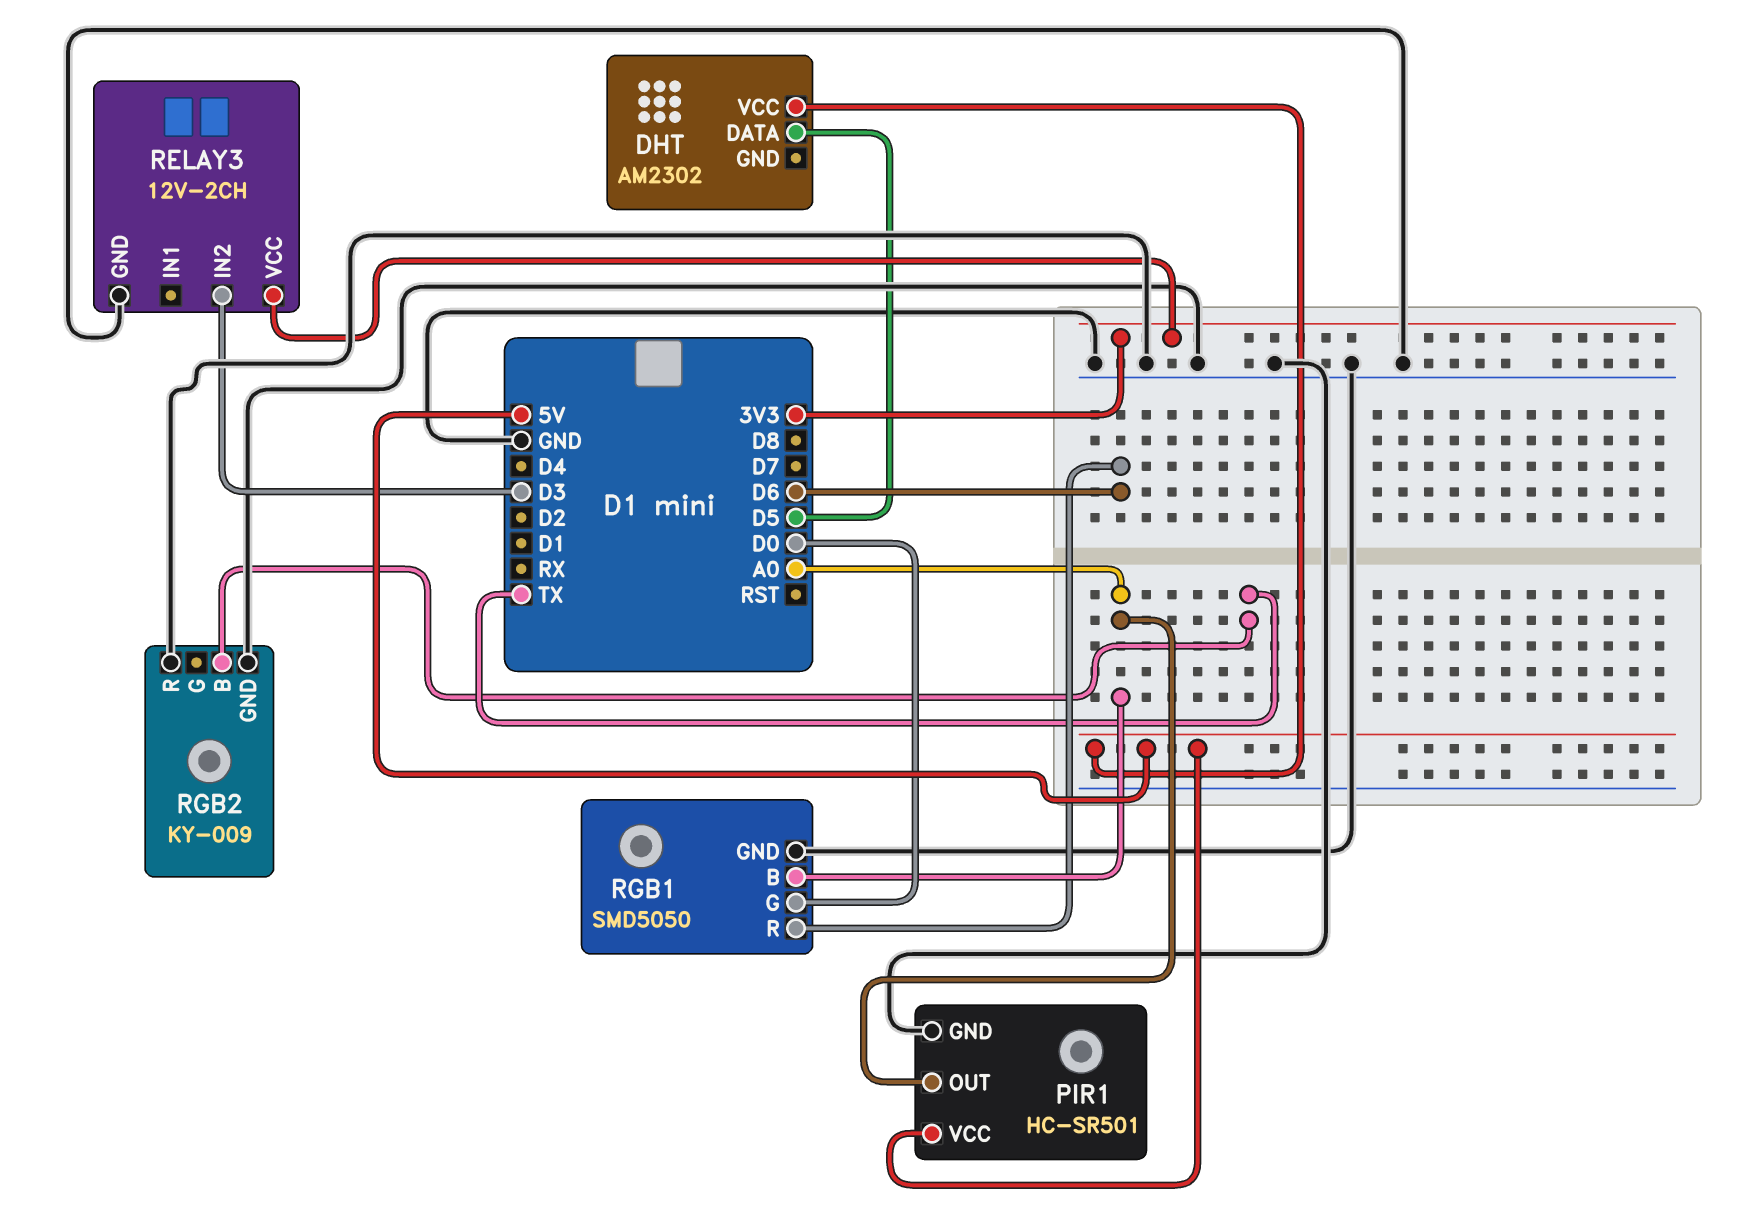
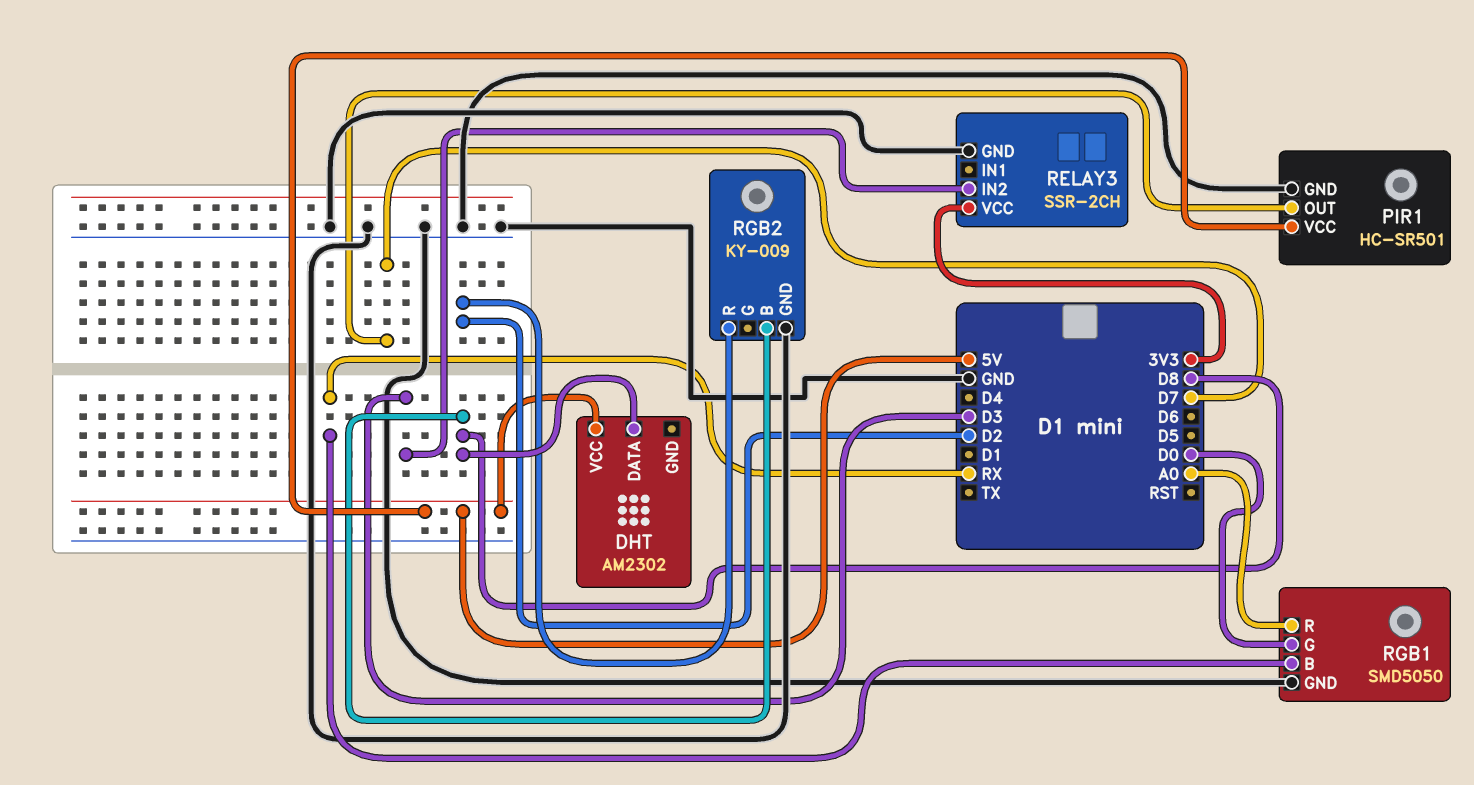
DHT pin DATA: D5 -> D8
PIR1 pin OUT: A0 -> D7
RELAY3: 12V-2CH -> SSR-2CH
RGB1 pin B: A0 -> RX
RGB1 pin R: D6 -> A0
RGB2 pin B: TX -> D8
RGB2 pin R: GND -> D2

